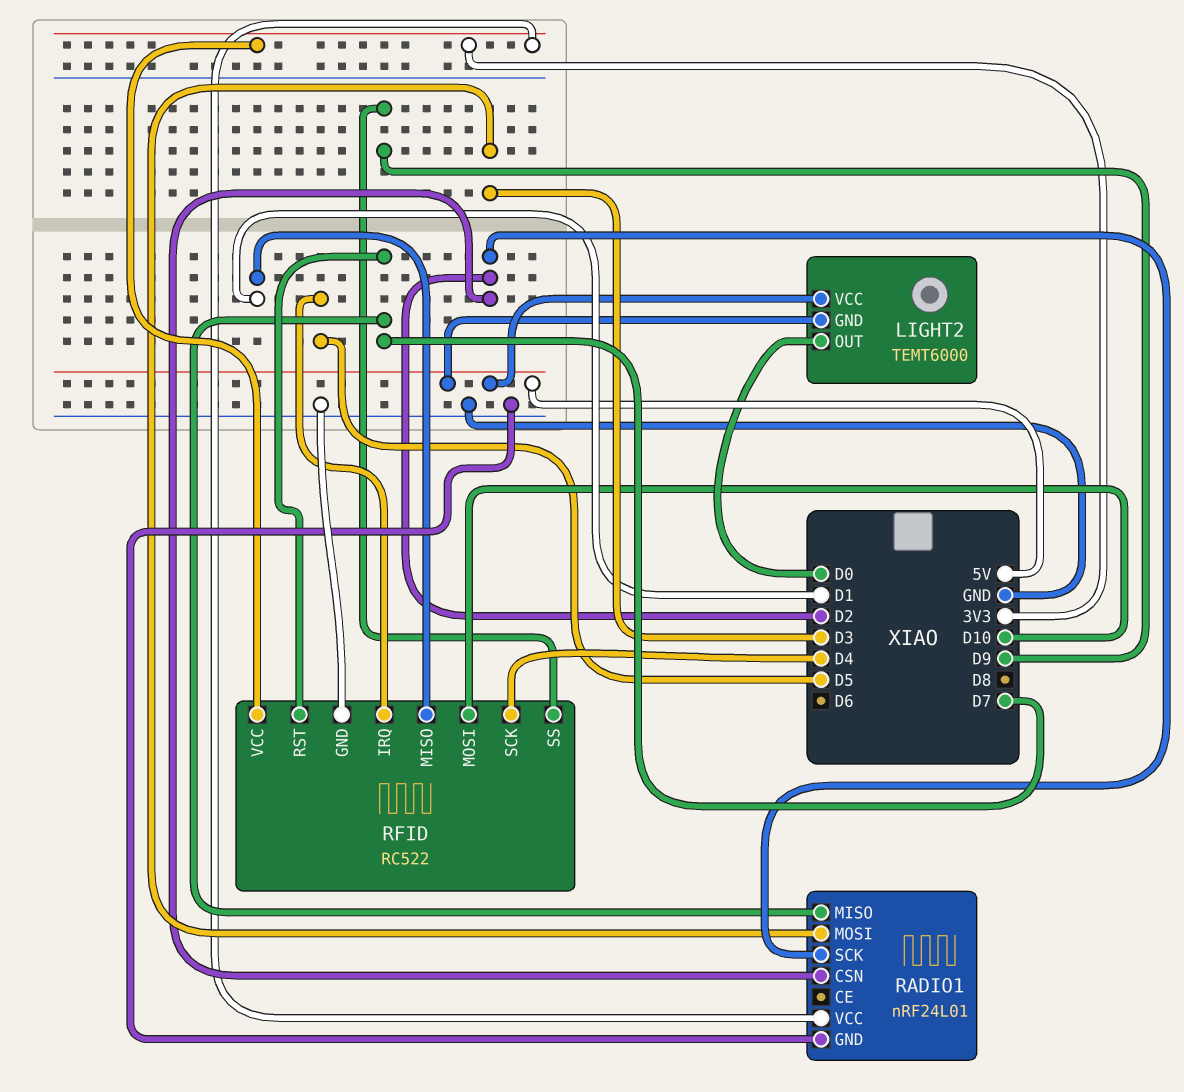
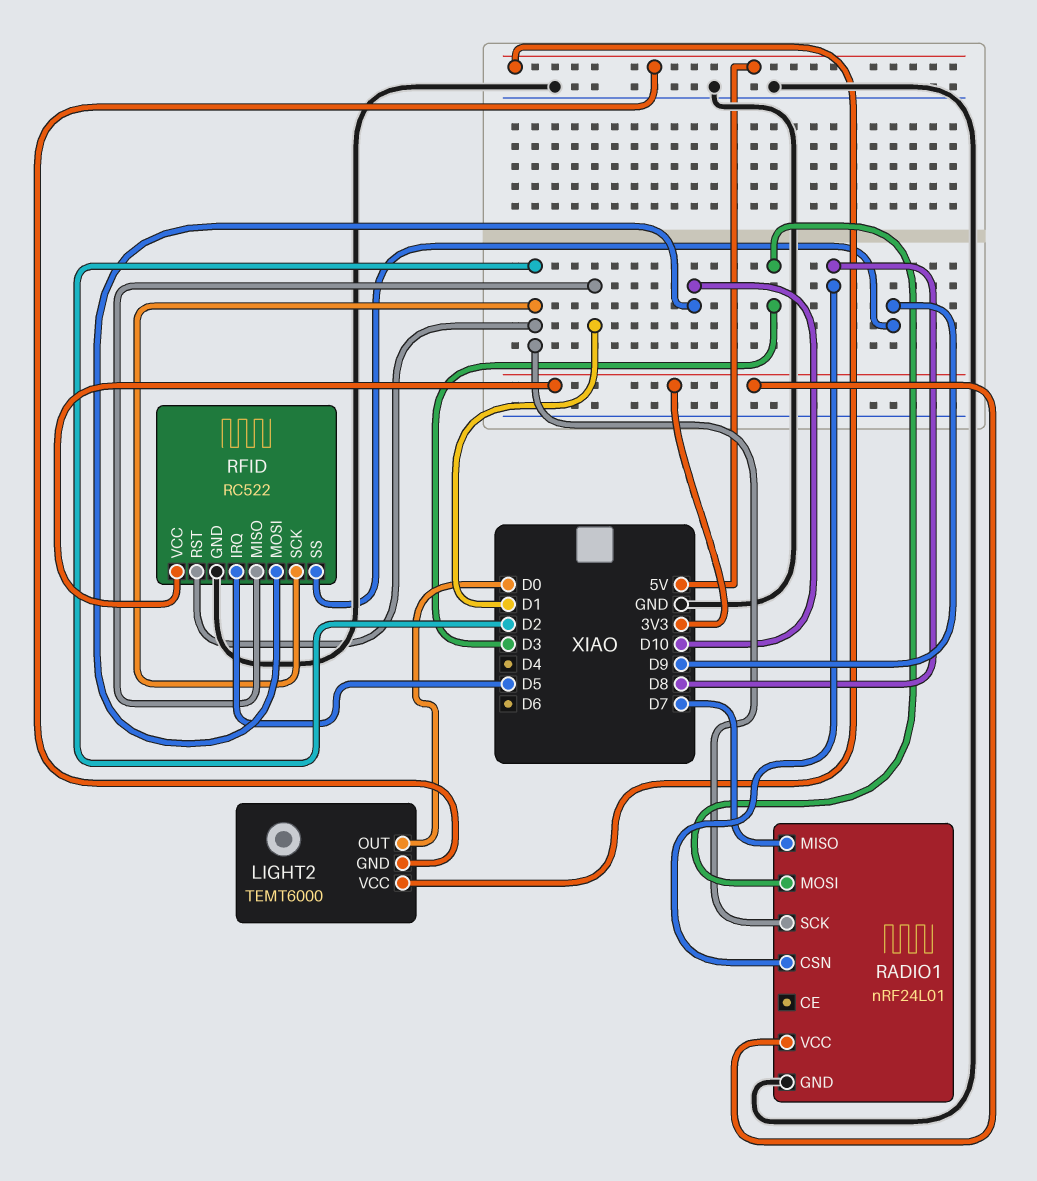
RADIO1 pin CSN: D2 -> D8
RFID pin RST: D7 -> D2
RFID pin SCK: D4 -> D2

